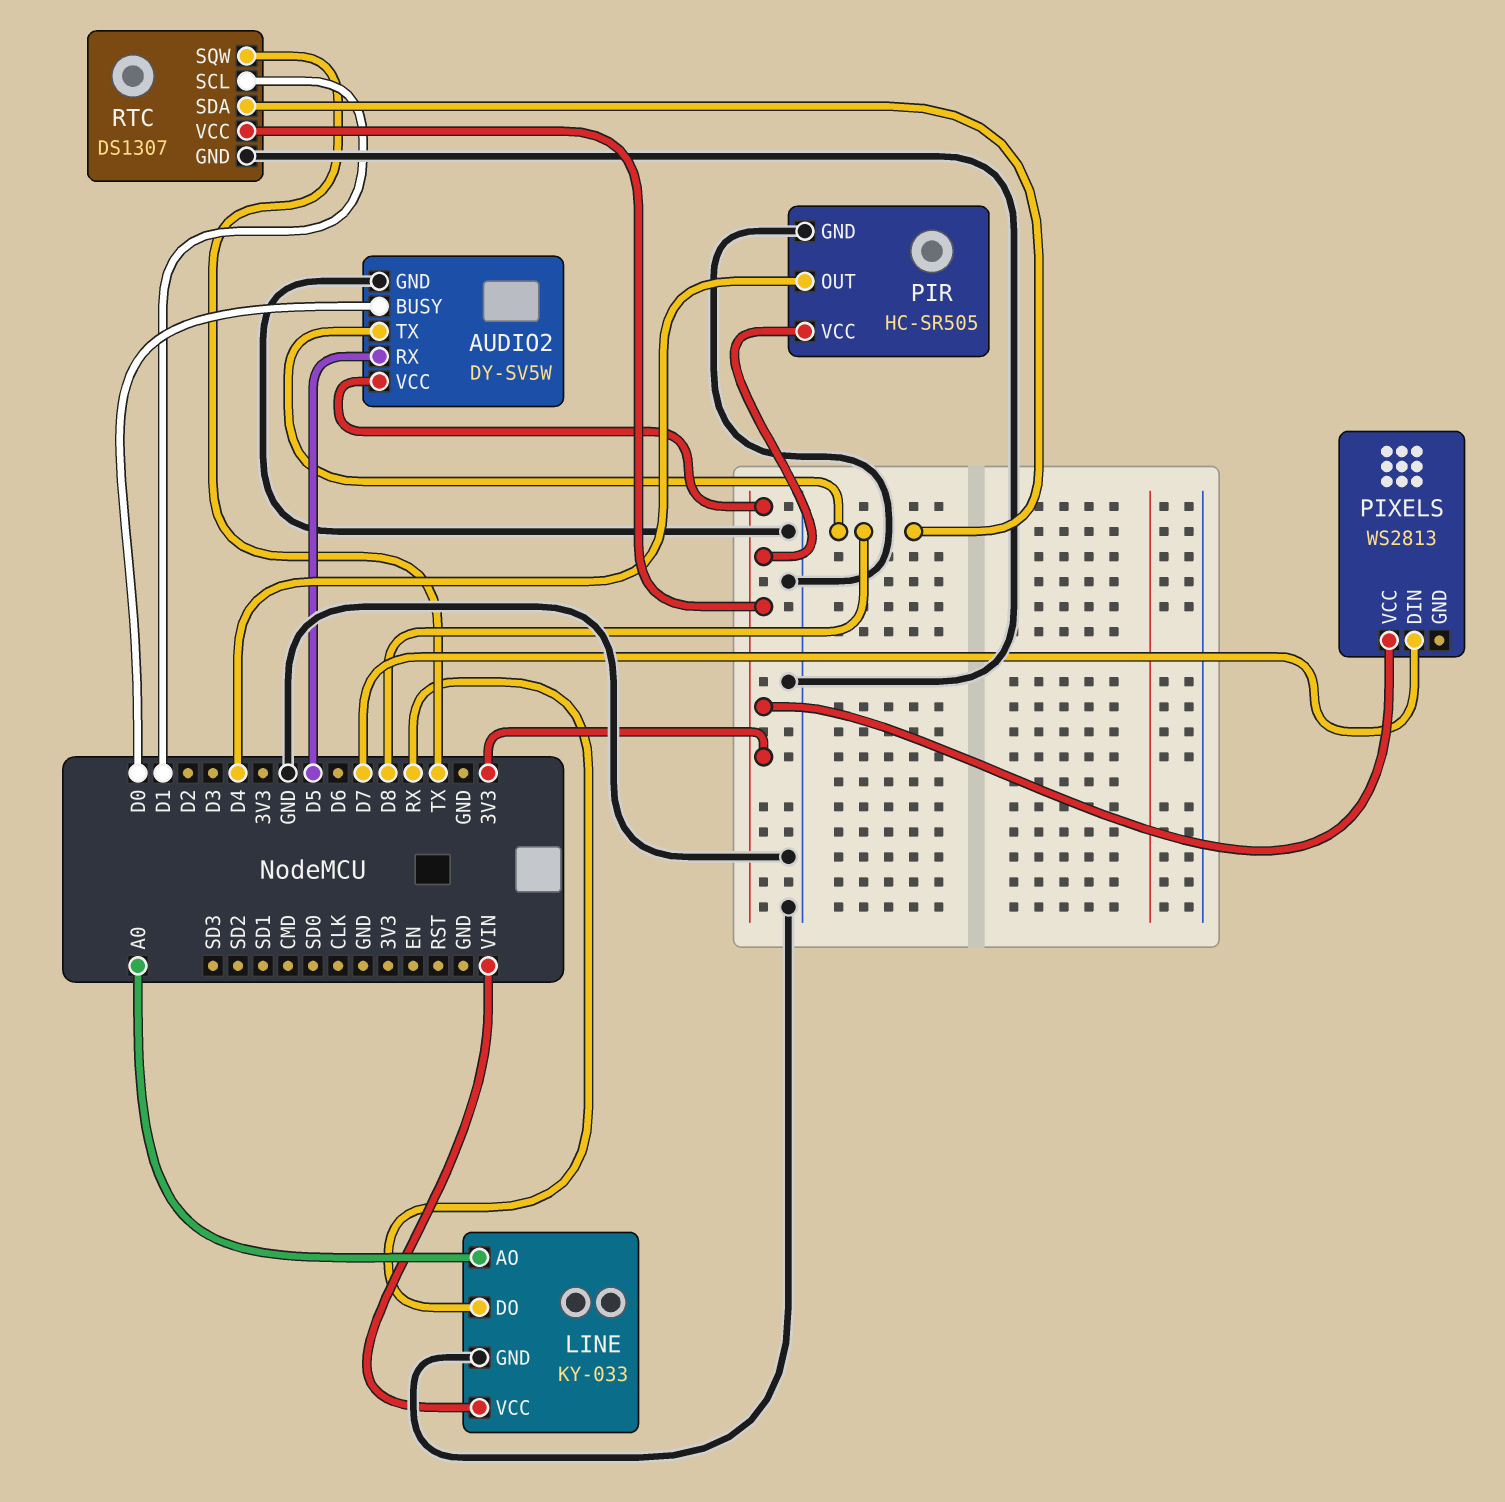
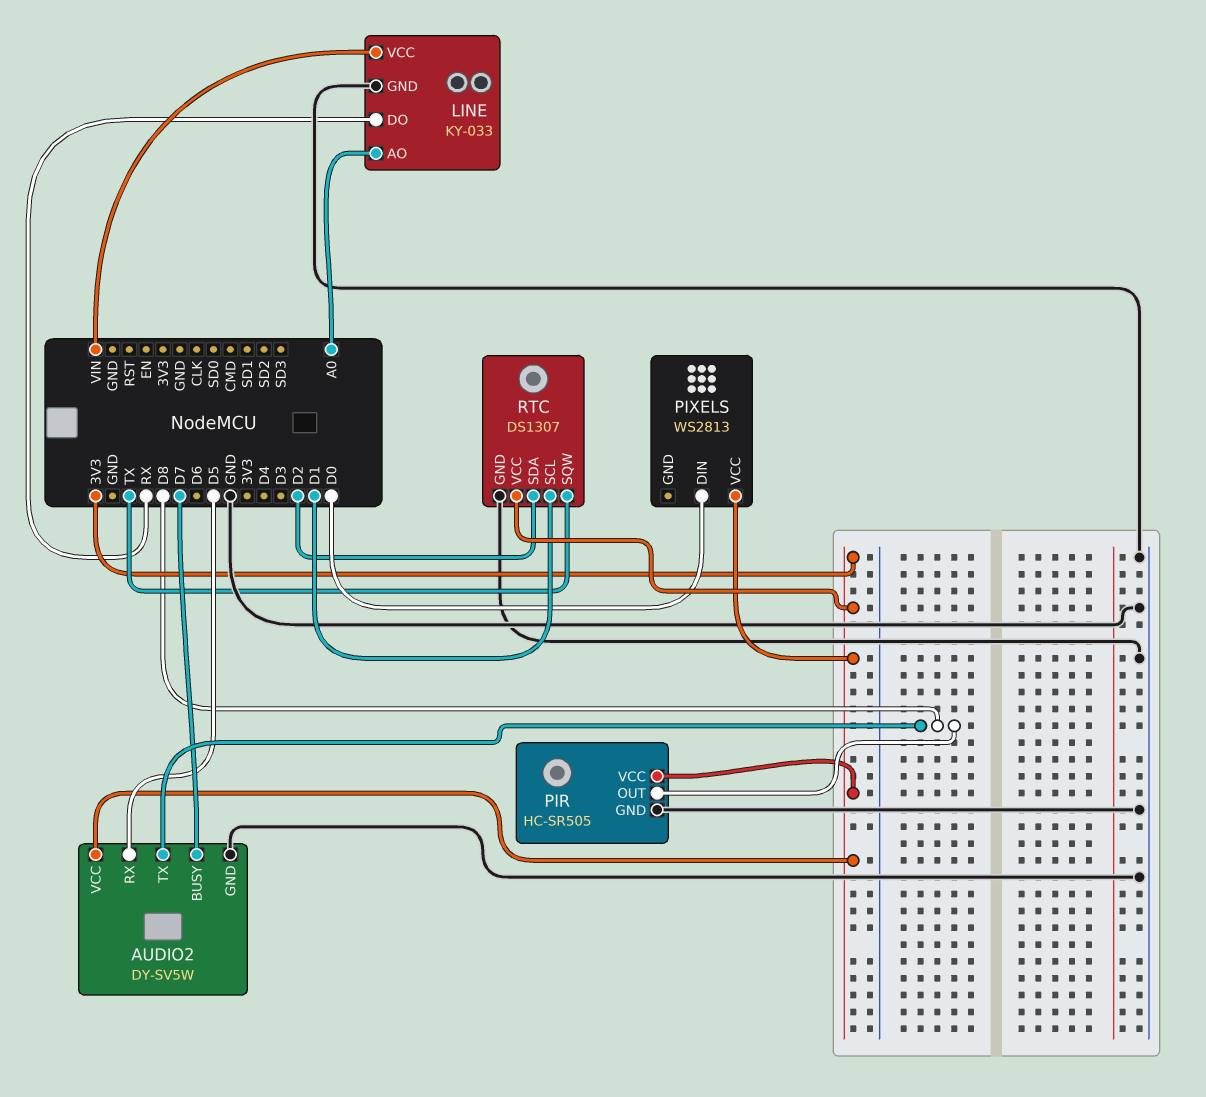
AUDIO2 pin BUSY: D0 -> D7
PIR pin OUT: D4 -> D8
PIXELS pin DIN: D7 -> D0
RTC pin SDA: D8 -> D2

